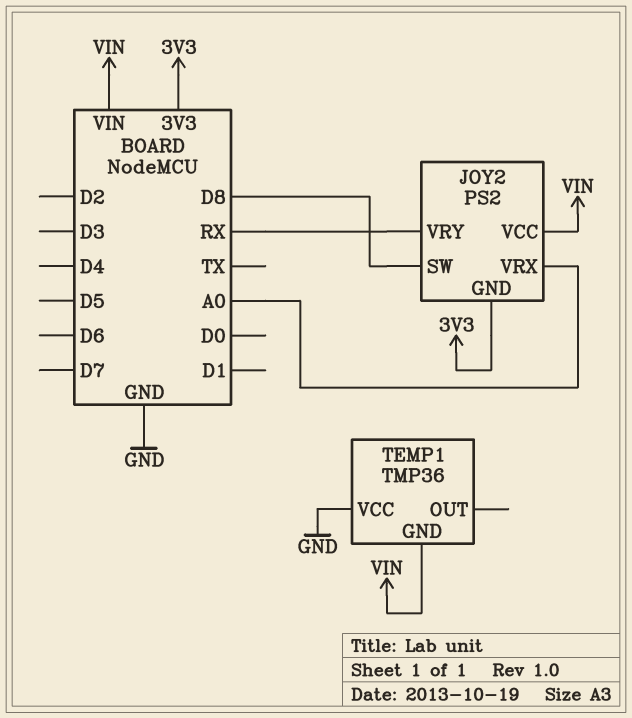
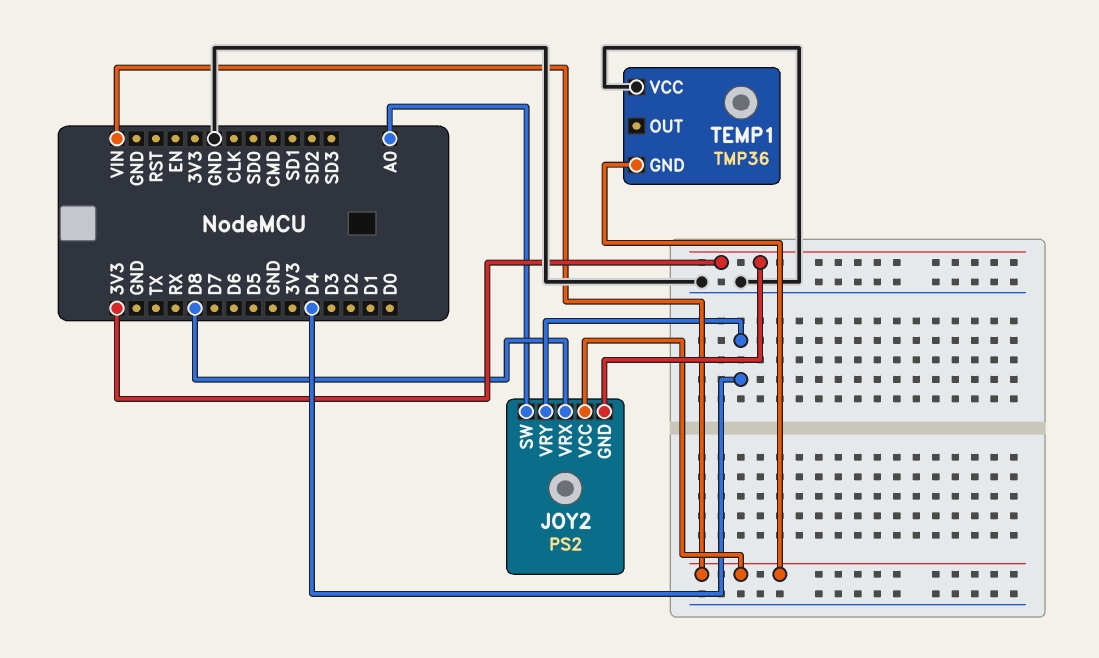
JOY2 pin SW: D8 -> A0
JOY2 pin VRX: A0 -> D8
JOY2 pin VRY: RX -> D4

